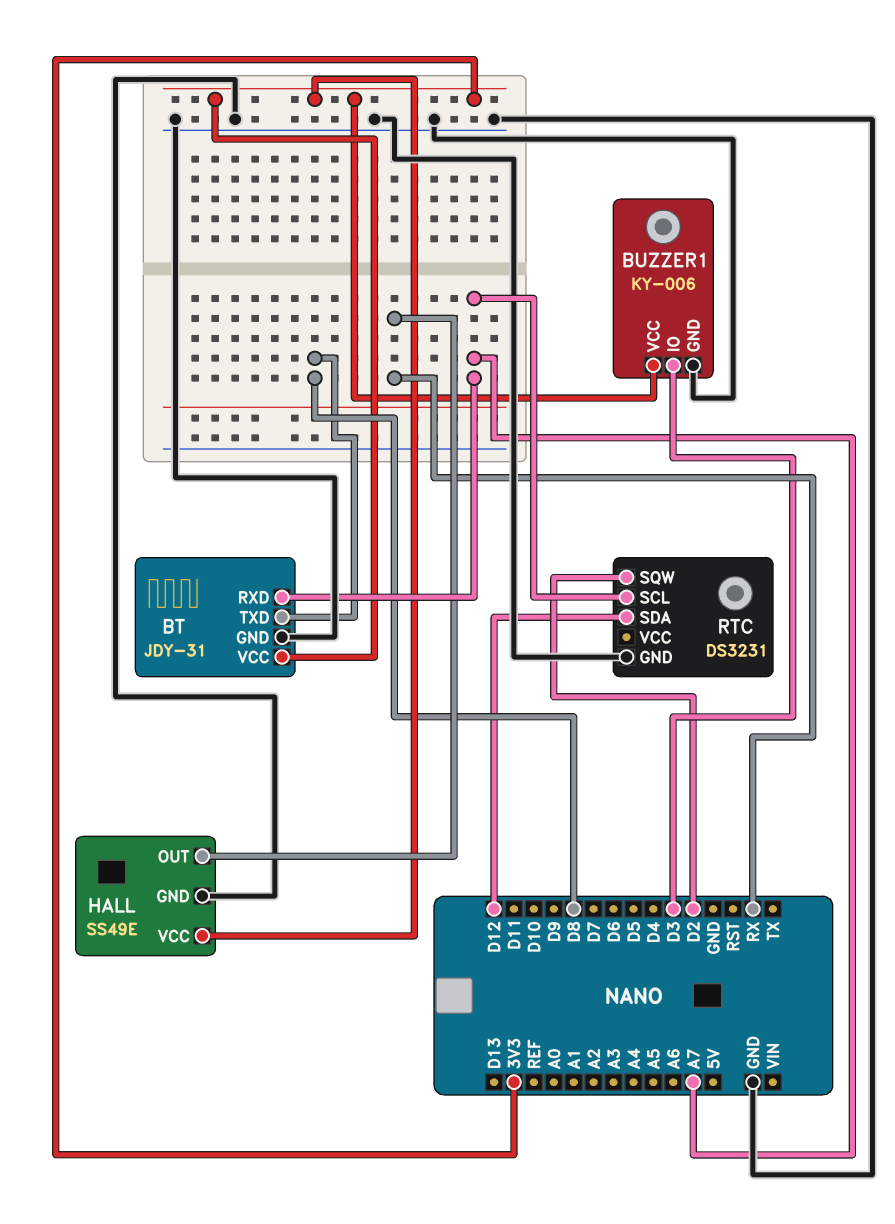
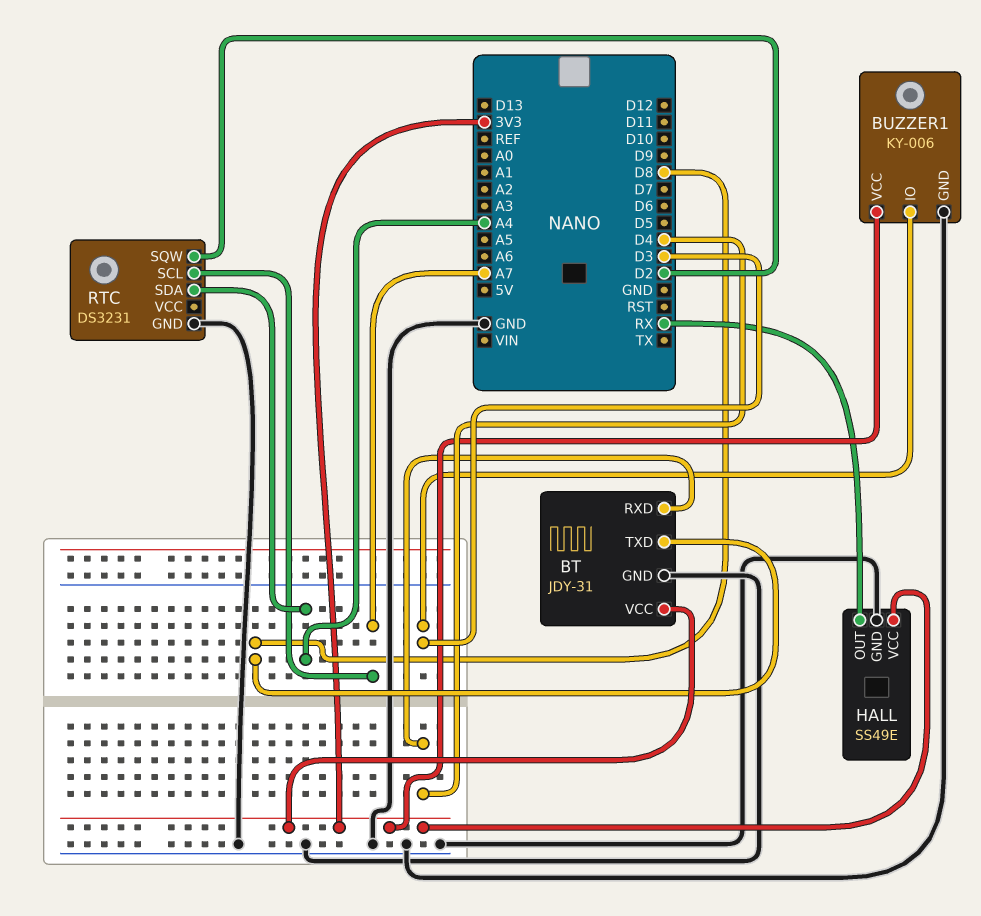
BT pin RXD: A7 -> D4
RTC pin SDA: D12 -> A4

